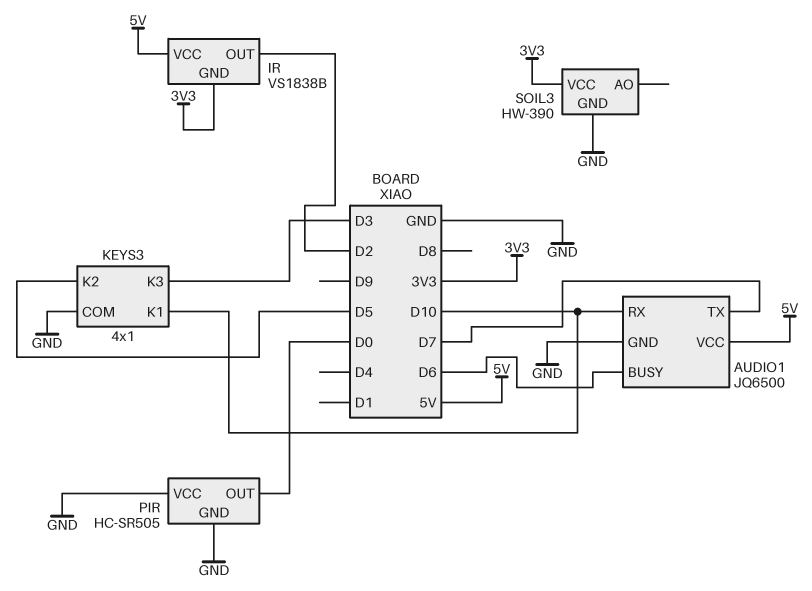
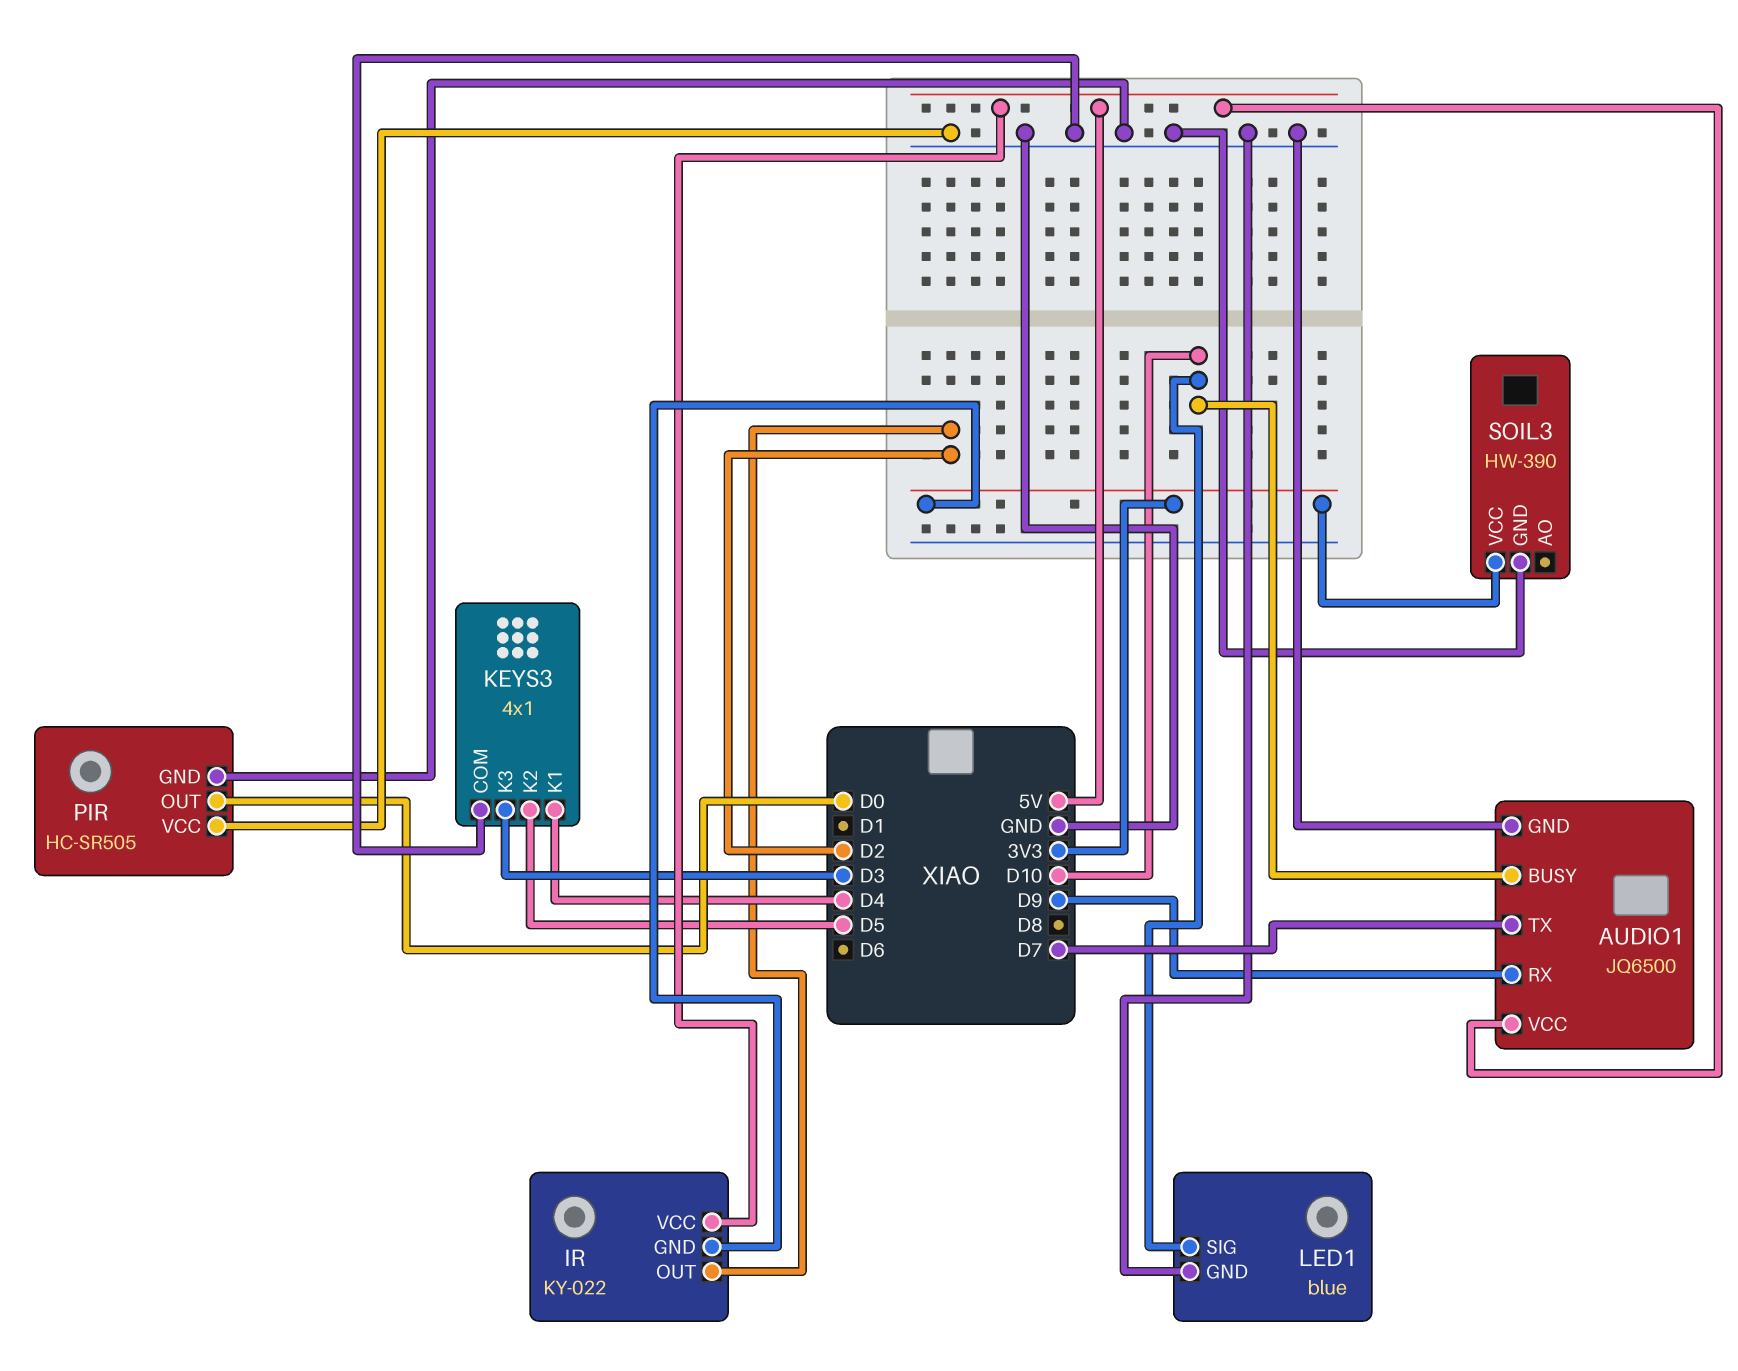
AUDIO1 pin BUSY: D6 -> D10
AUDIO1 pin RX: D10 -> D9
IR: VS1838B -> KY-022
KEYS3 pin K1: D10 -> D4
LED1: none -> blue
LED1 pin GND: none -> GND
LED1 pin SIG: none -> D10

